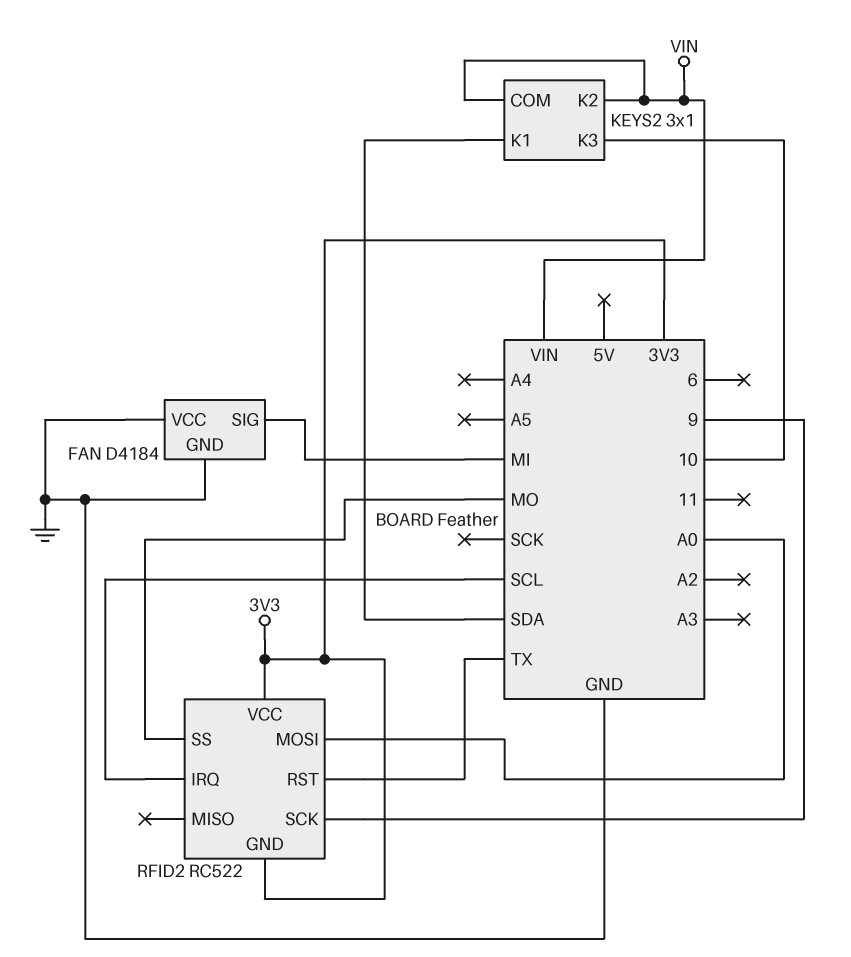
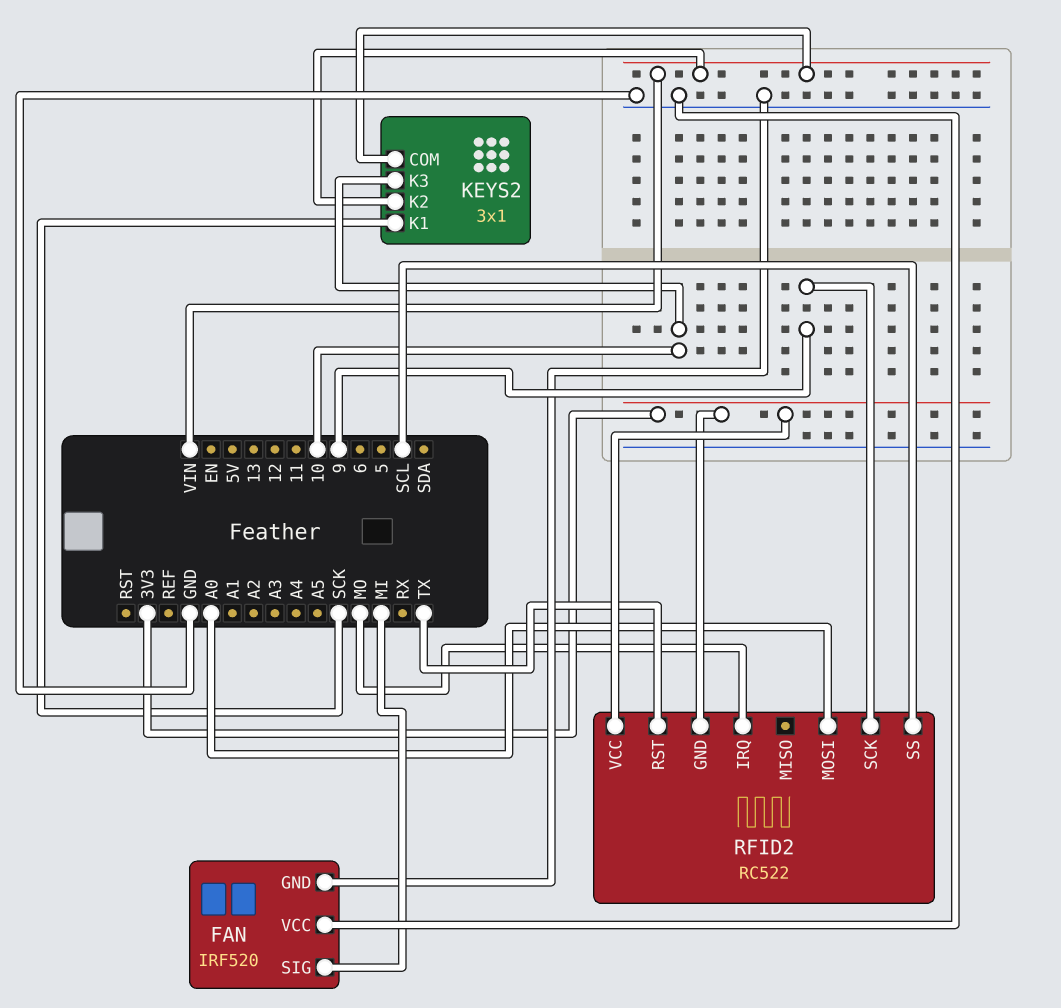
FAN: D4184 -> IRF520
KEYS2 pin K1: SDA -> SCK
RFID2 pin IRQ: SCL -> MO
RFID2 pin SS: MO -> SCL

